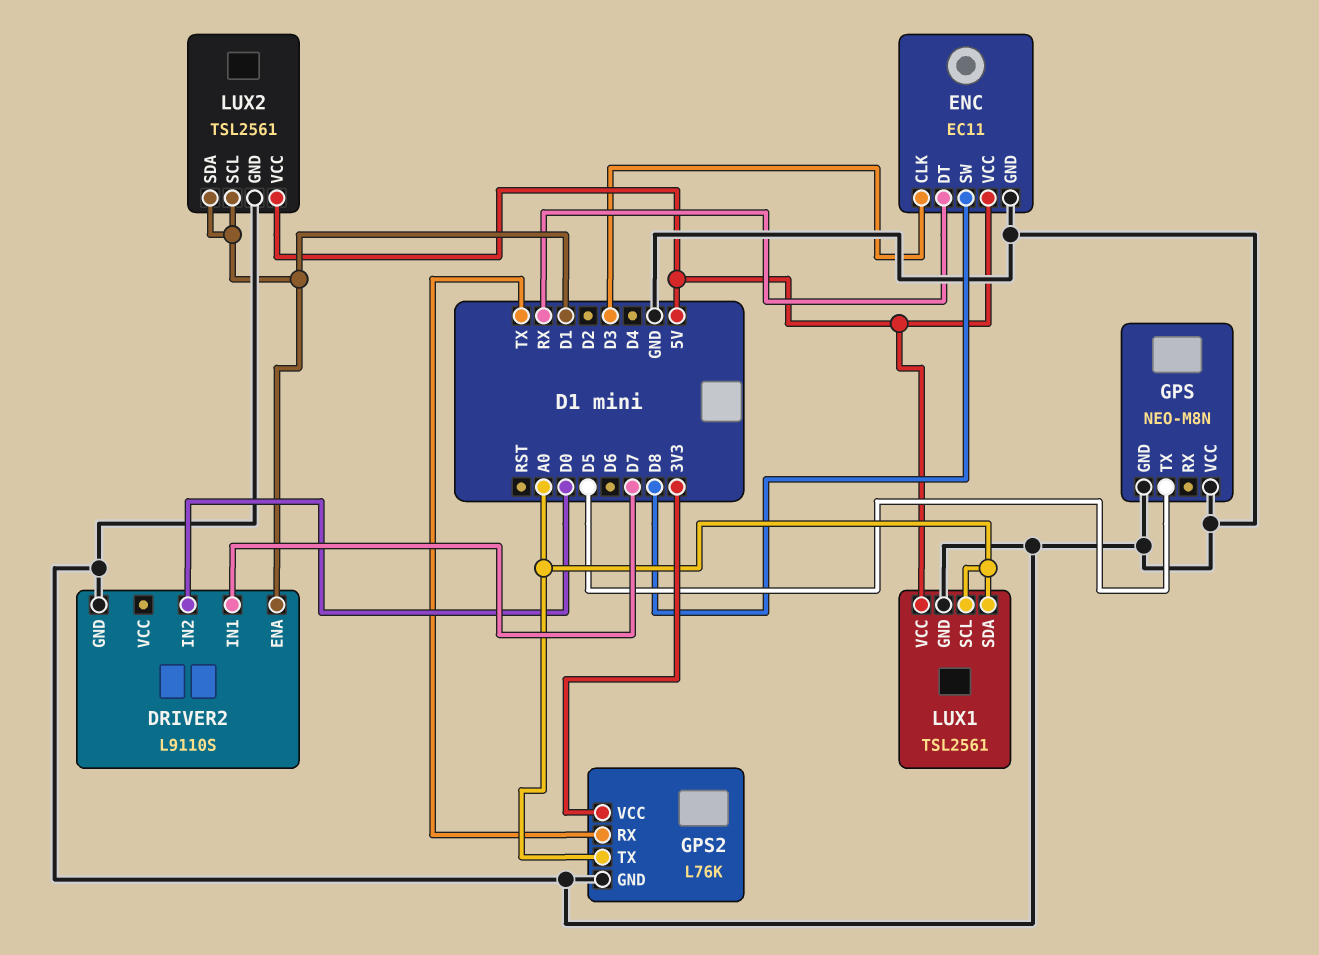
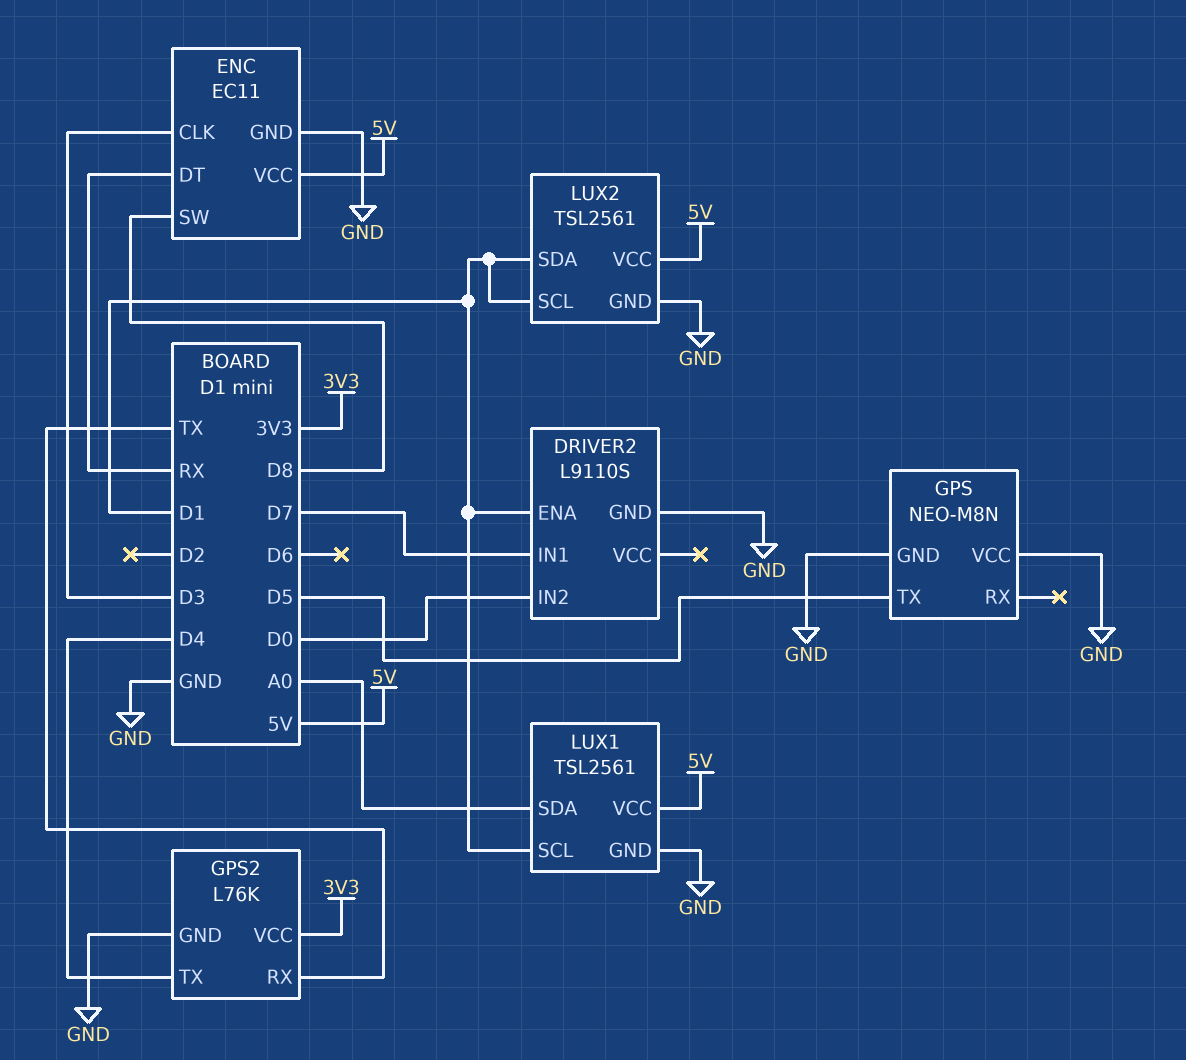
GPS2 pin TX: A0 -> D4
LUX1 pin SCL: A0 -> D1

